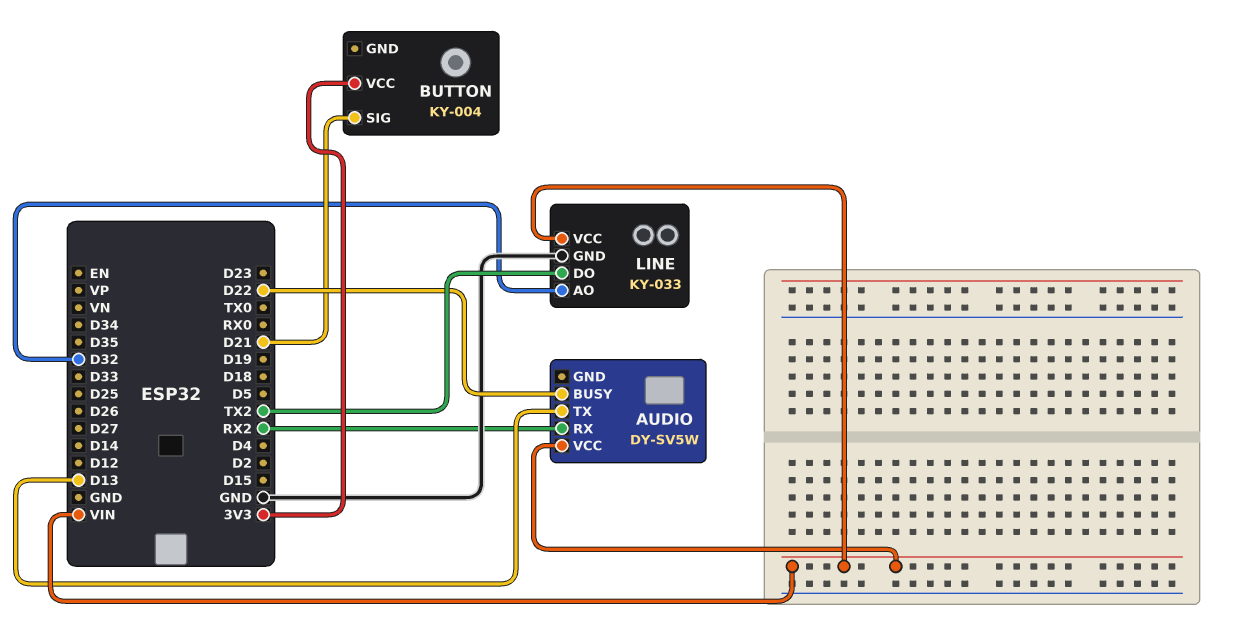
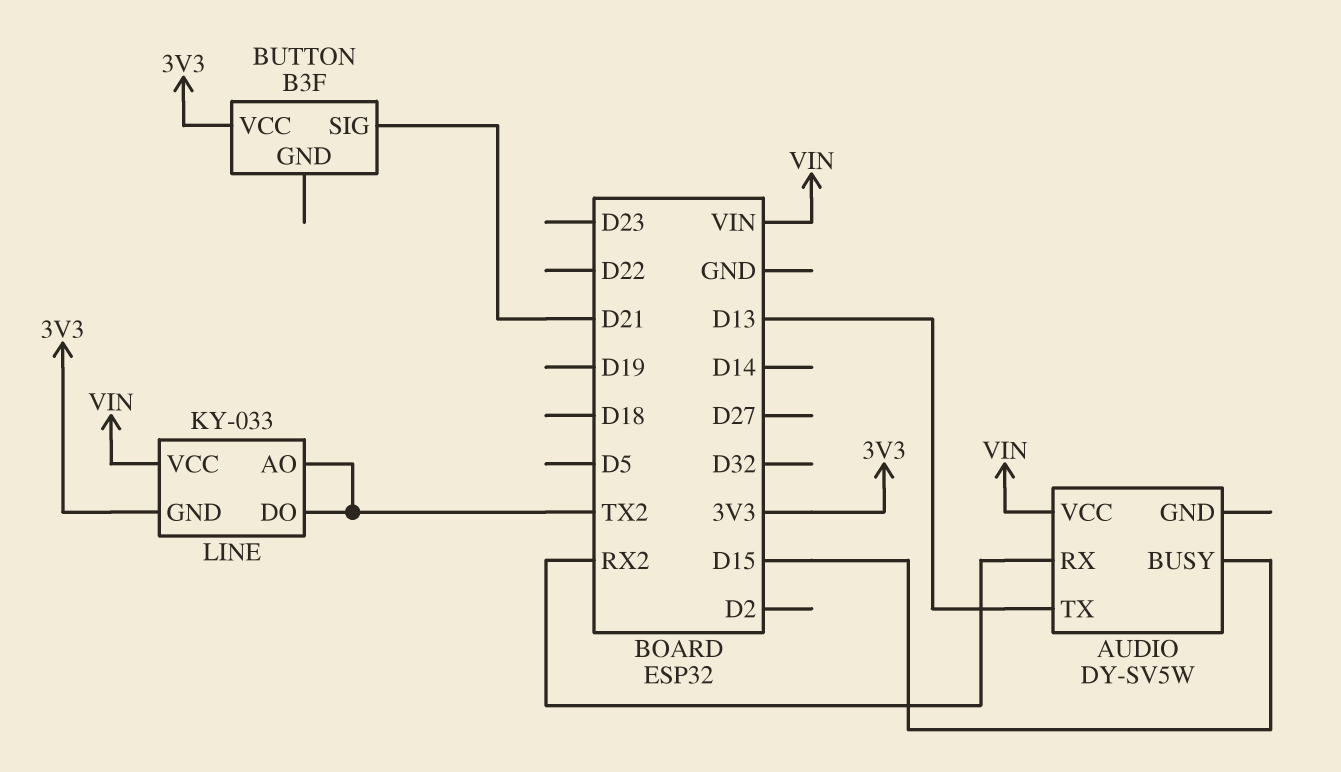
AUDIO pin BUSY: D22 -> D15
BUTTON: KY-004 -> B3F
LINE pin AO: D32 -> TX2
LINE pin GND: GND -> 3V3

